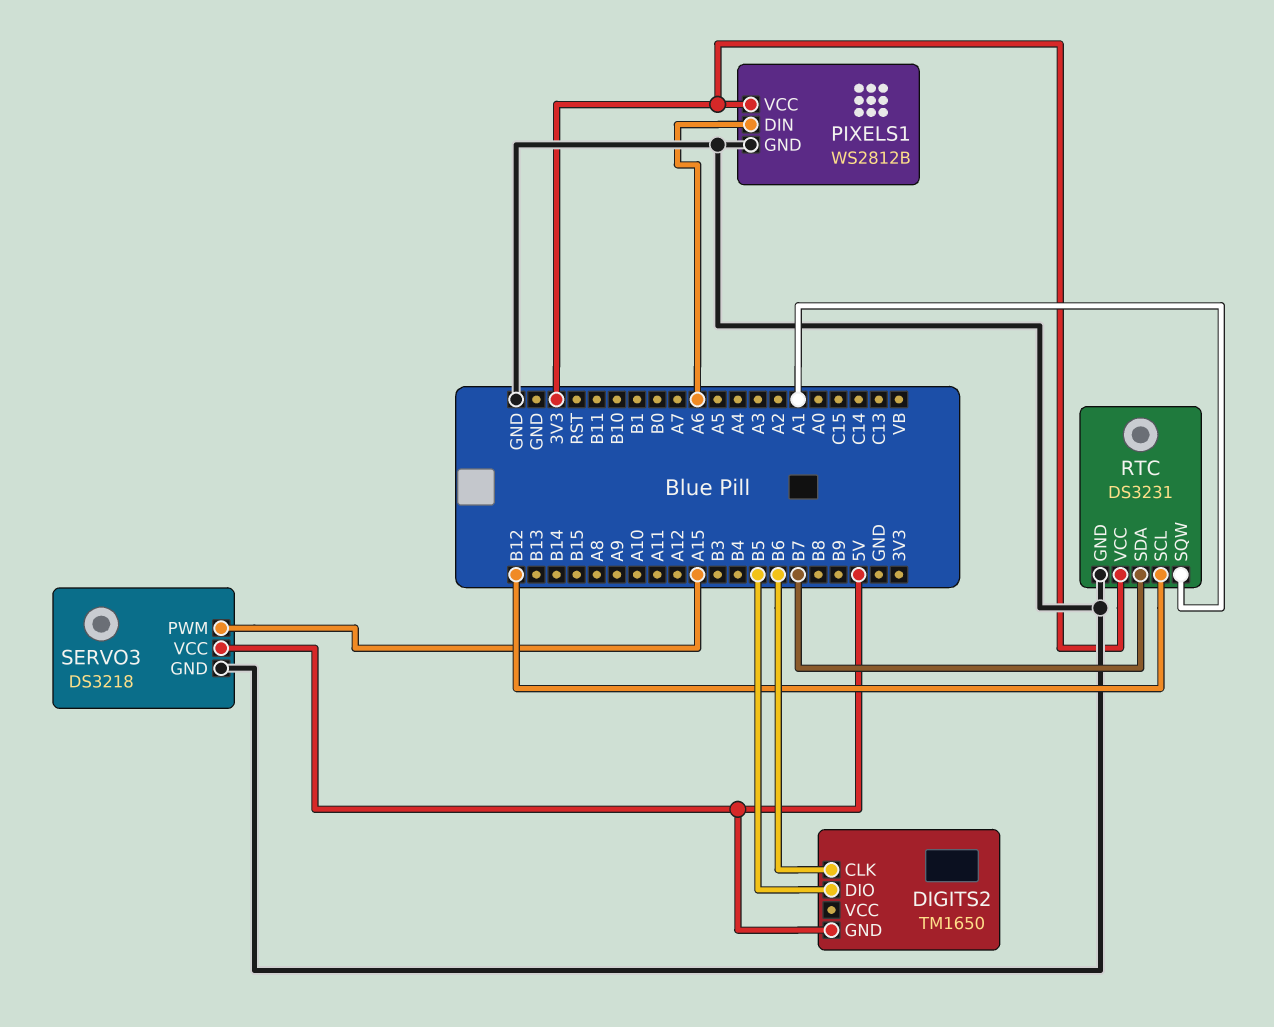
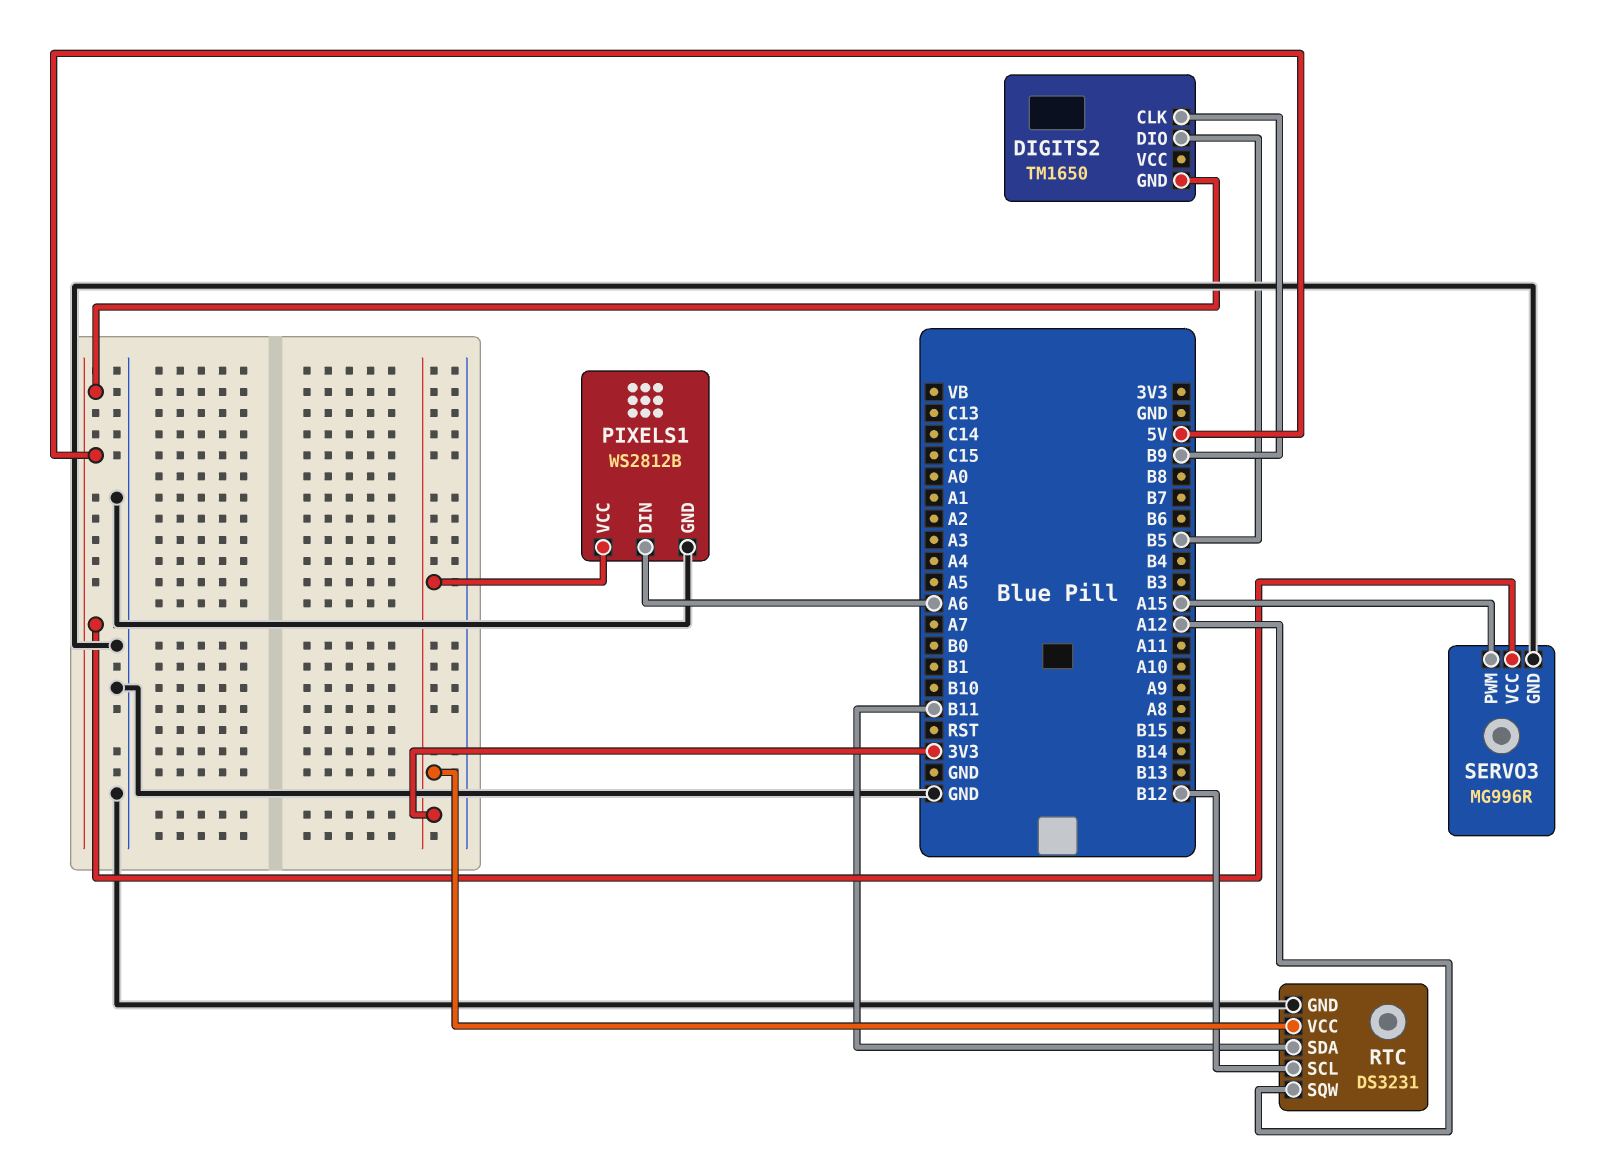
DIGITS2 pin CLK: B6 -> B9
RTC pin SDA: B7 -> B11
RTC pin SQW: A1 -> A12
SERVO3: DS3218 -> MG996R

